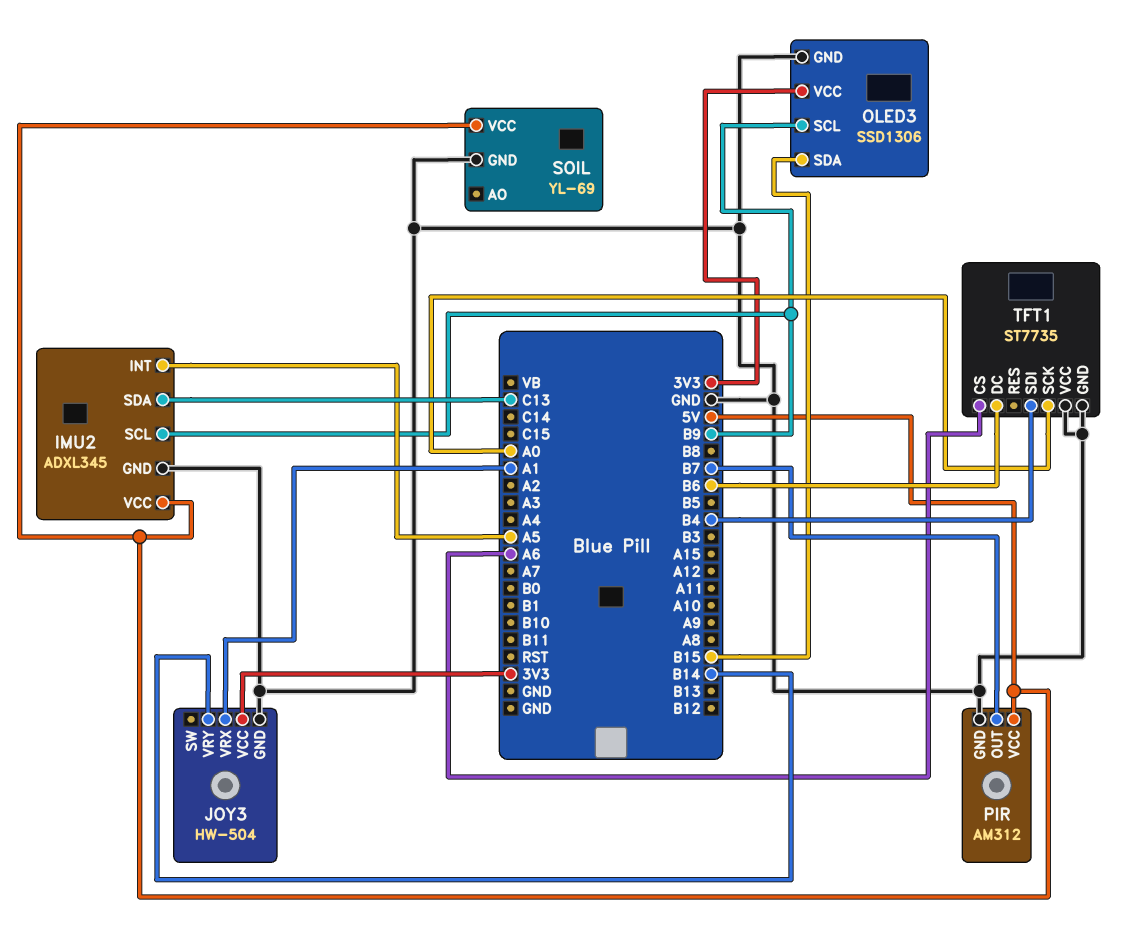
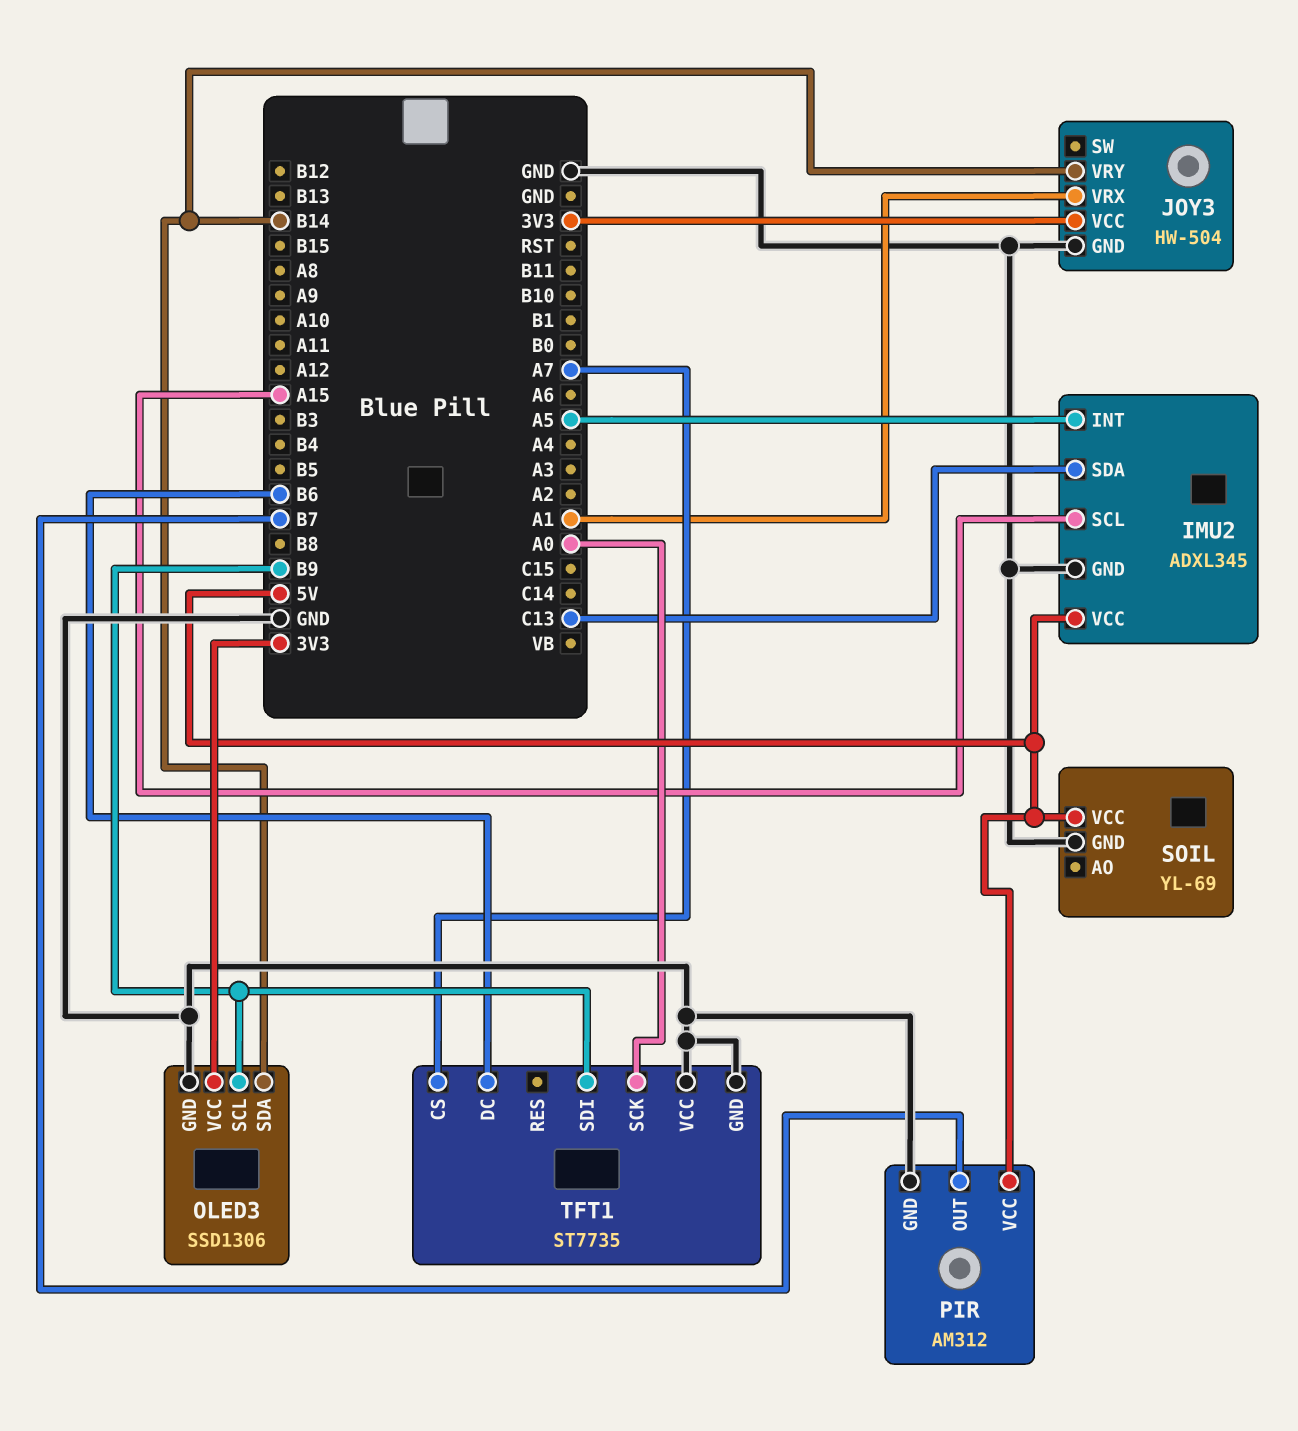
IMU2 pin SCL: B9 -> A15
OLED3 pin SDA: B15 -> B14
TFT1 pin CS: A6 -> A7
TFT1 pin SDI: B4 -> B9

